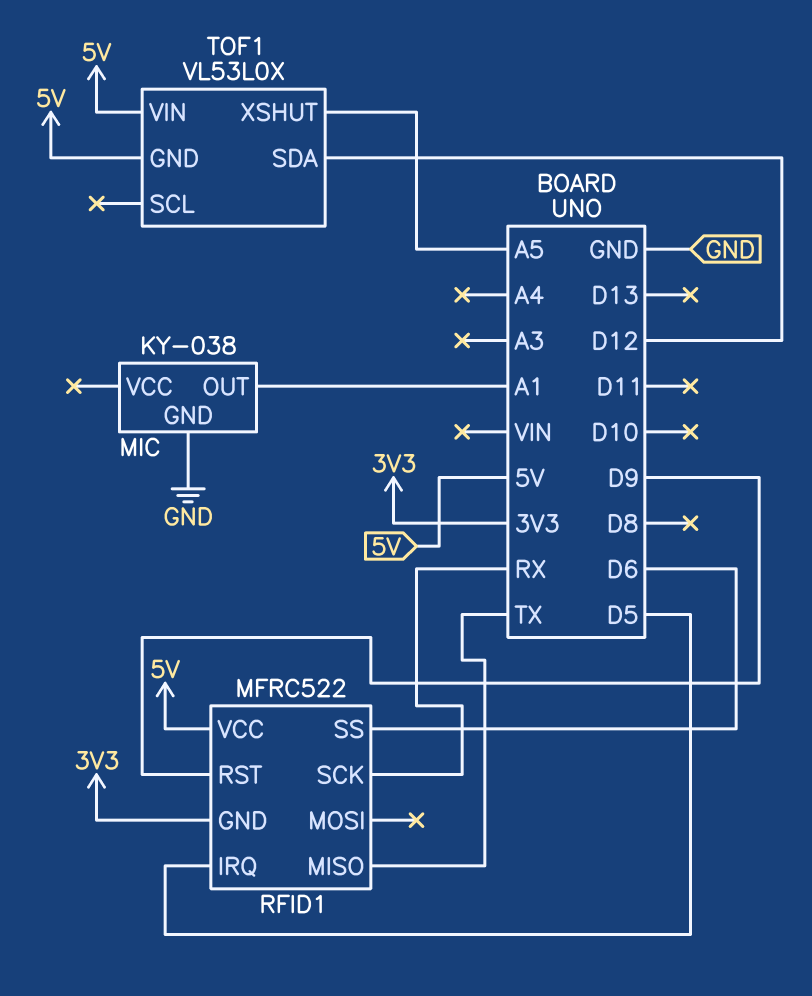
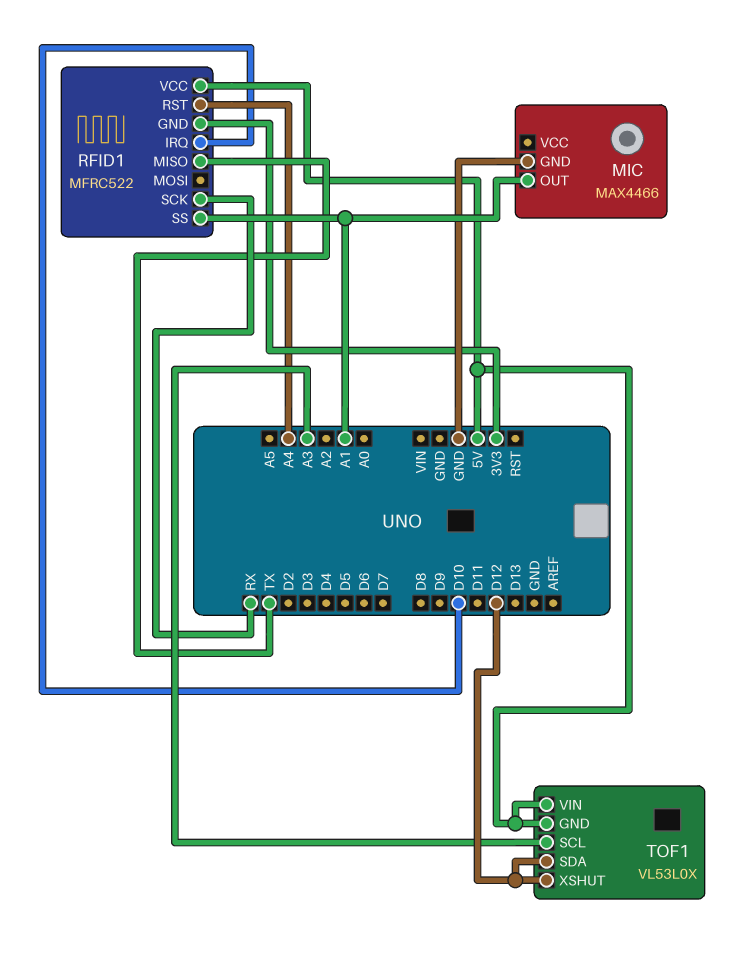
MIC: KY-038 -> MAX4466
RFID1 pin IRQ: D5 -> D10
RFID1 pin RST: D9 -> A4
RFID1 pin SS: D6 -> A1
TOF1 pin SCL: none -> A3
TOF1 pin XSHUT: A5 -> D12

